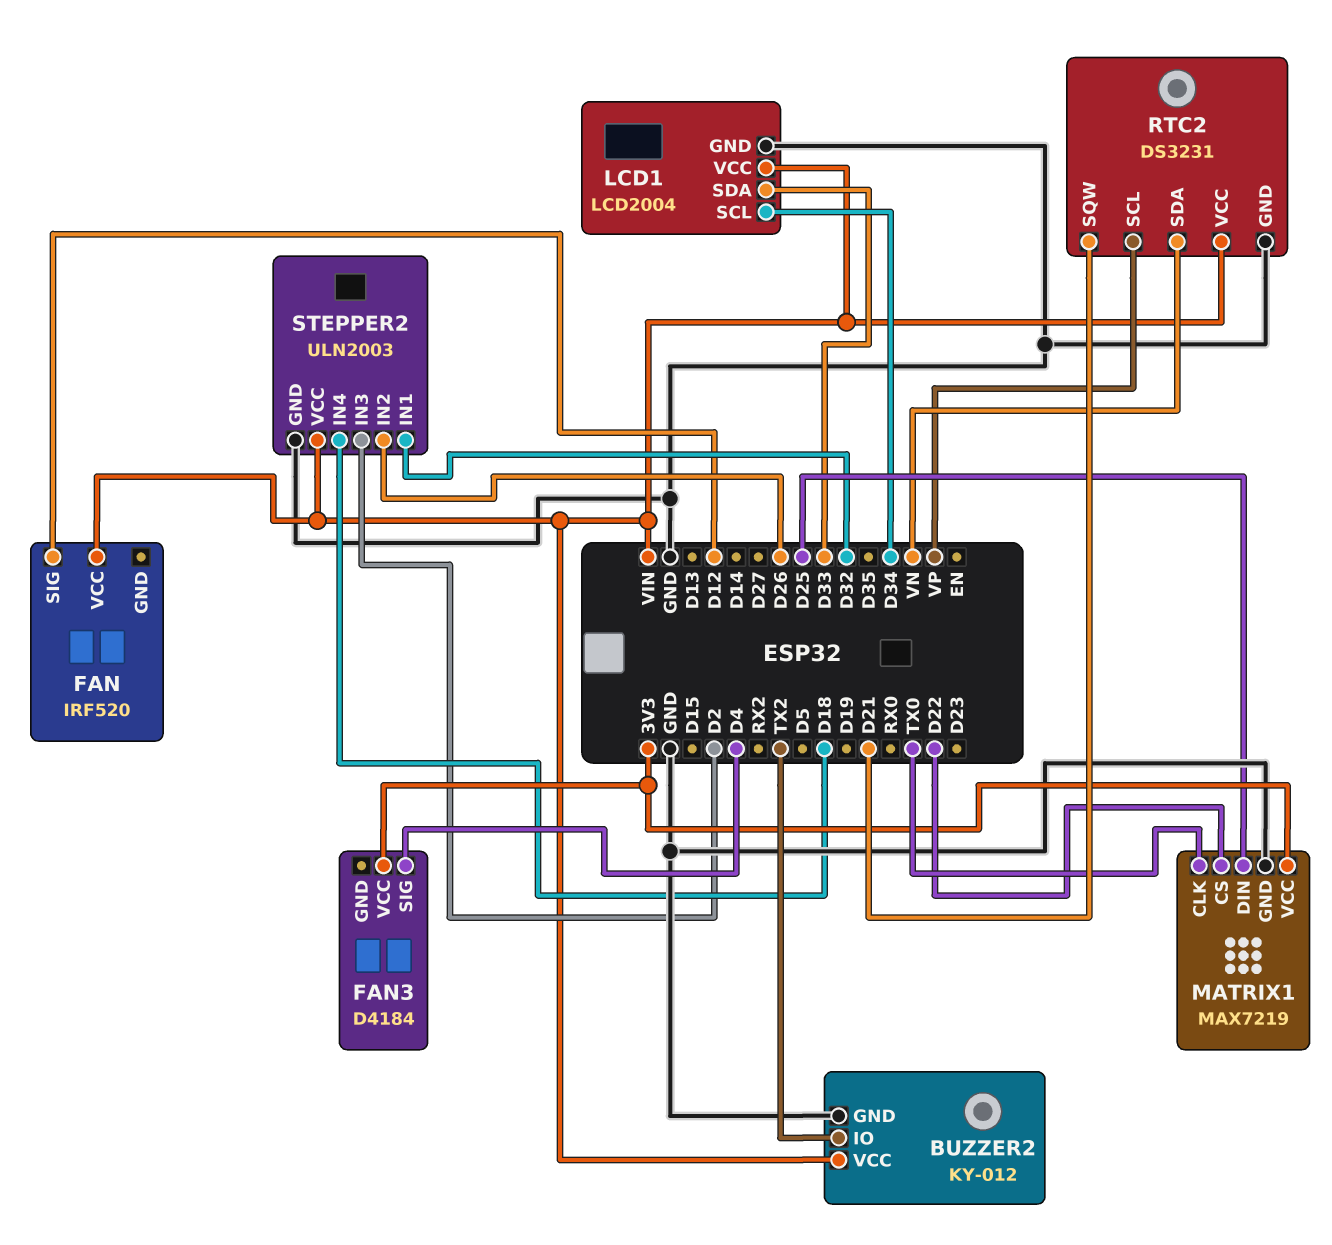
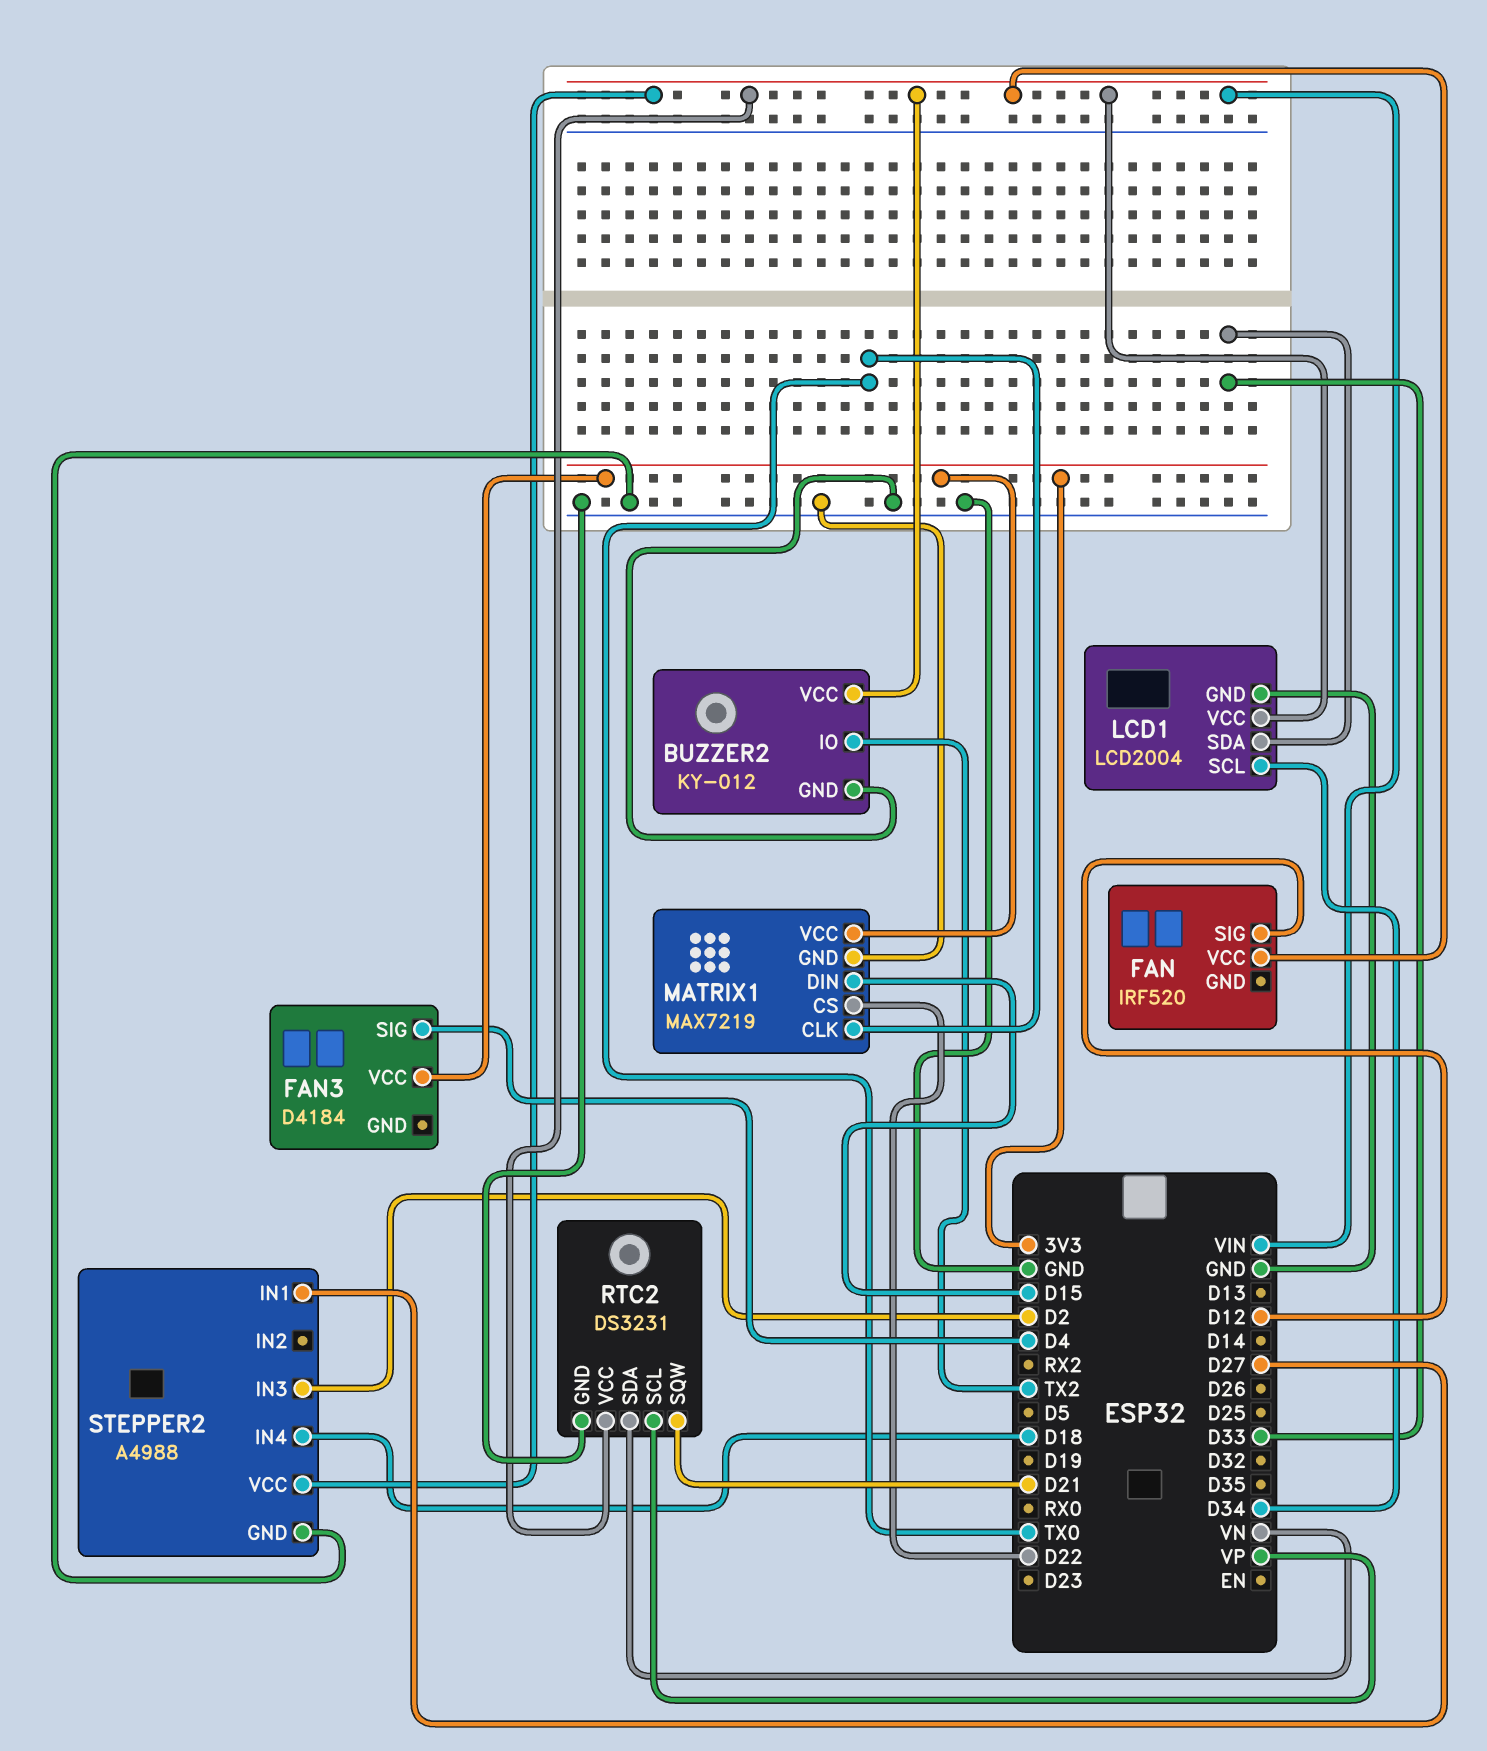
MATRIX1 pin DIN: D25 -> D15
STEPPER2: ULN2003 -> A4988
STEPPER2 pin IN1: D32 -> D27
STEPPER2 pin IN2: D26 -> none

